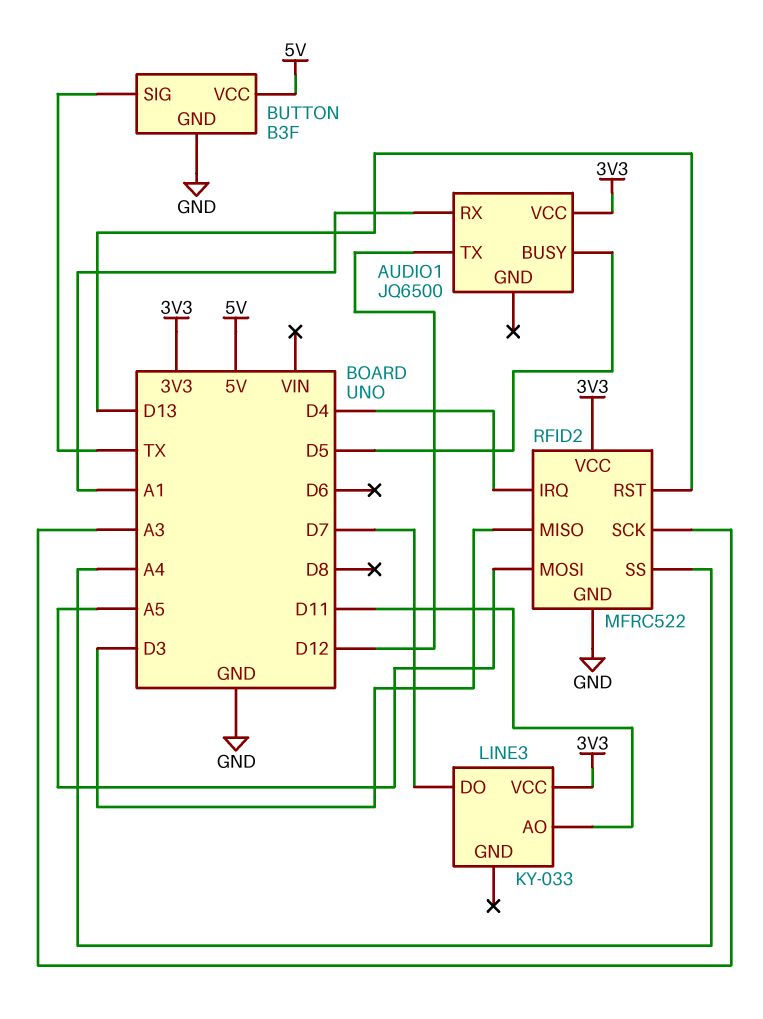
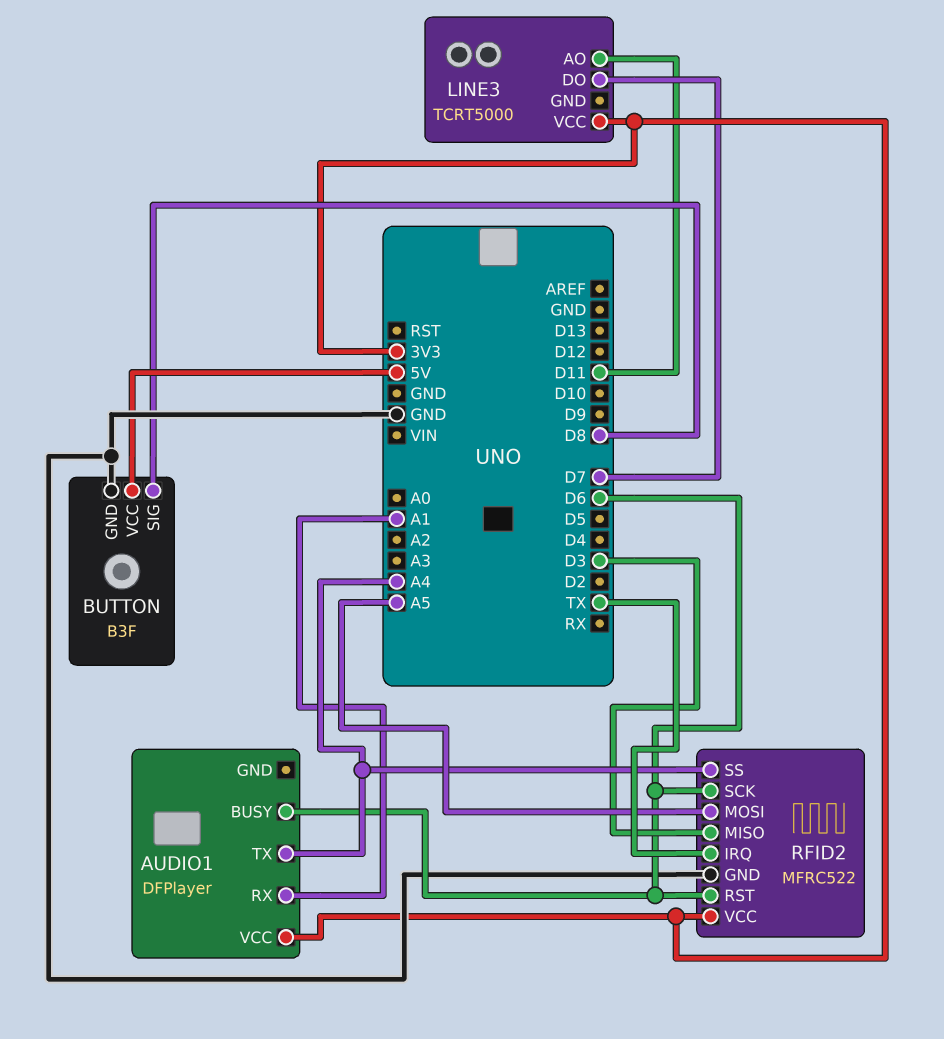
AUDIO1: JQ6500 -> DFPlayer
AUDIO1 pin BUSY: D5 -> D6
AUDIO1 pin TX: D12 -> A4
BUTTON pin SIG: TX -> D8
LINE3: KY-033 -> TCRT5000
RFID2 pin IRQ: D4 -> TX
RFID2 pin RST: D13 -> D6
RFID2 pin SCK: A3 -> D6

